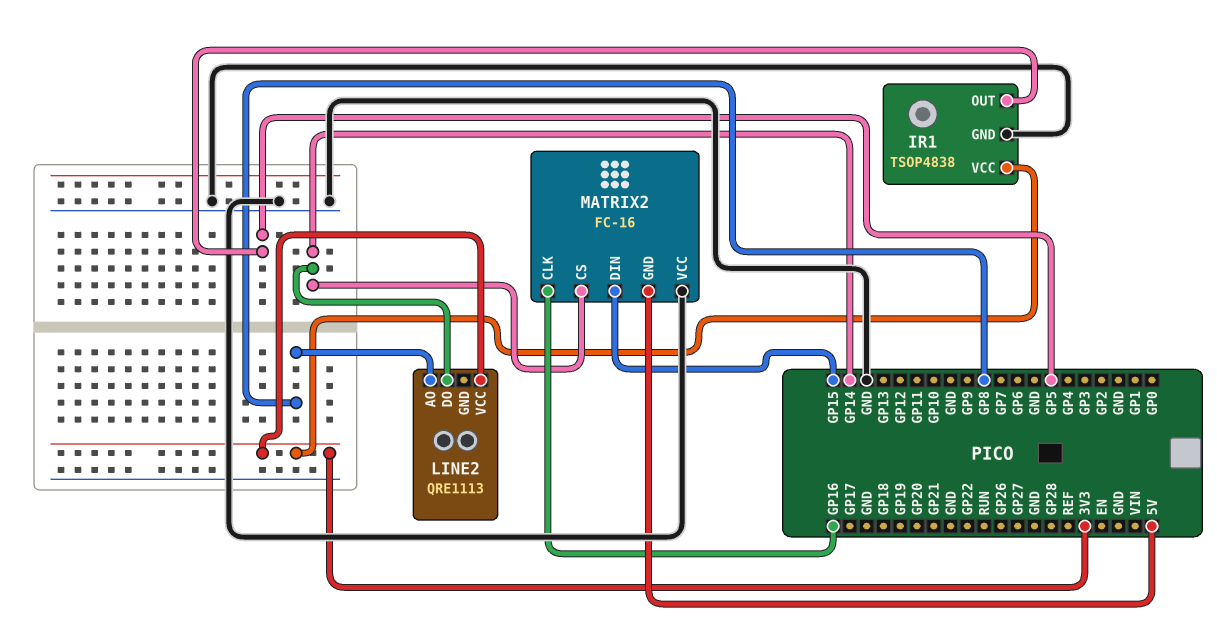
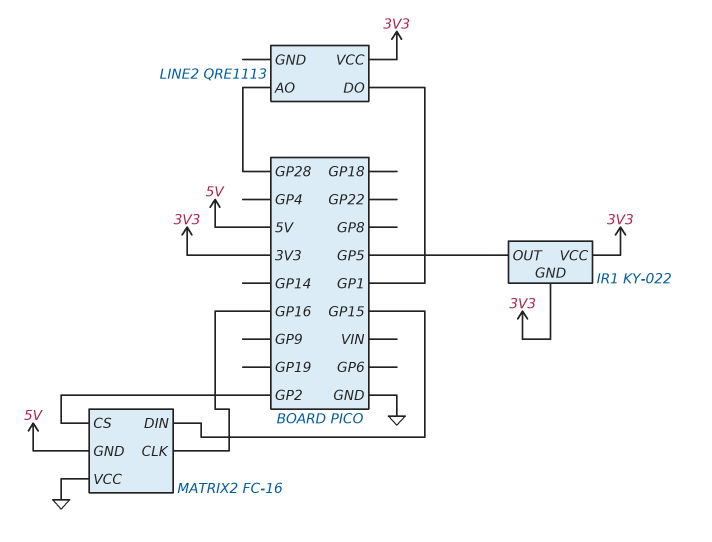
IR1: TSOP4838 -> KY-022
IR1 pin GND: GND -> 3V3
LINE2 pin AO: GP8 -> GP28
LINE2 pin DO: GP14 -> GP1
MATRIX2 pin CS: GP14 -> GP2

